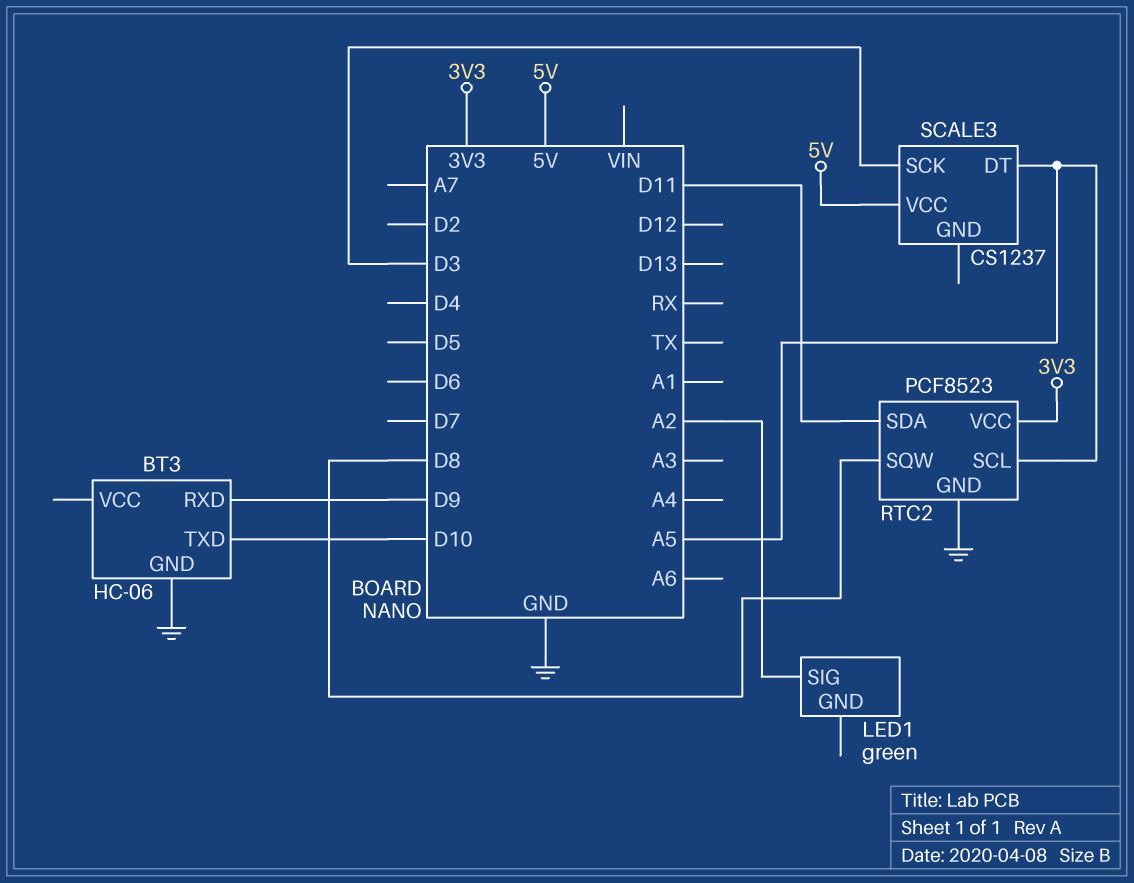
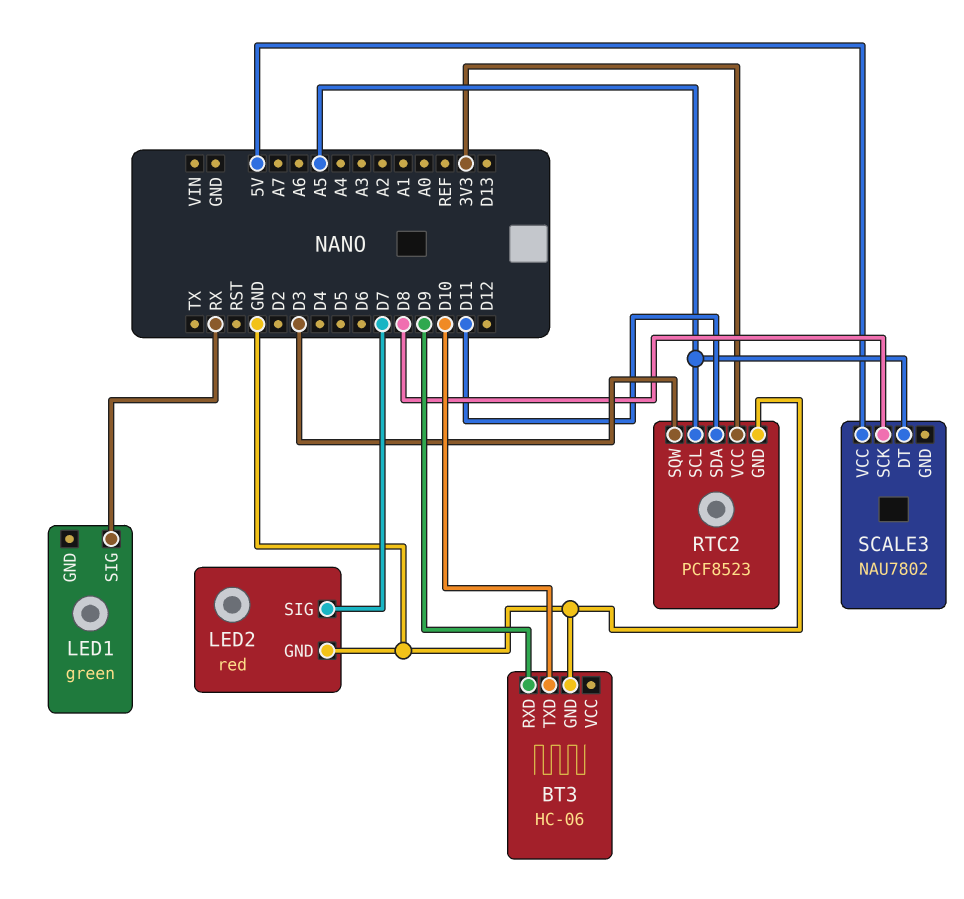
LED1 pin SIG: A2 -> RX
LED2: none -> red
LED2 pin GND: none -> GND
LED2 pin SIG: none -> D7
RTC2 pin SQW: D8 -> D3
SCALE3: CS1237 -> NAU7802
SCALE3 pin SCK: D3 -> D8

